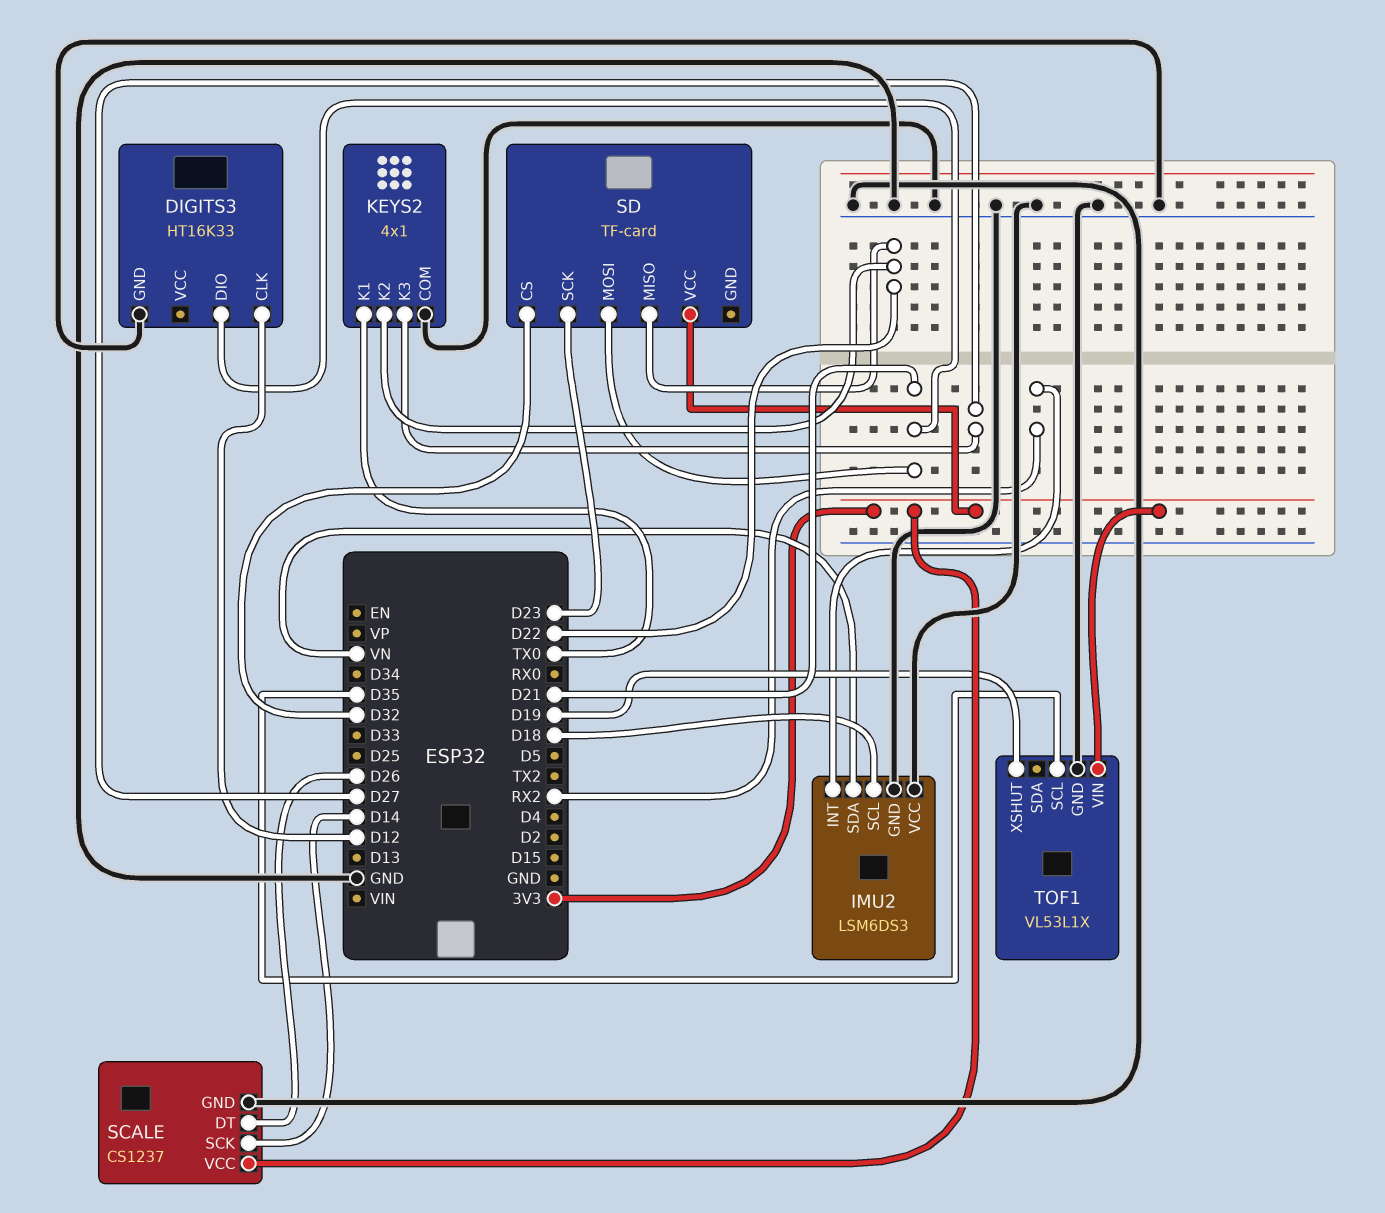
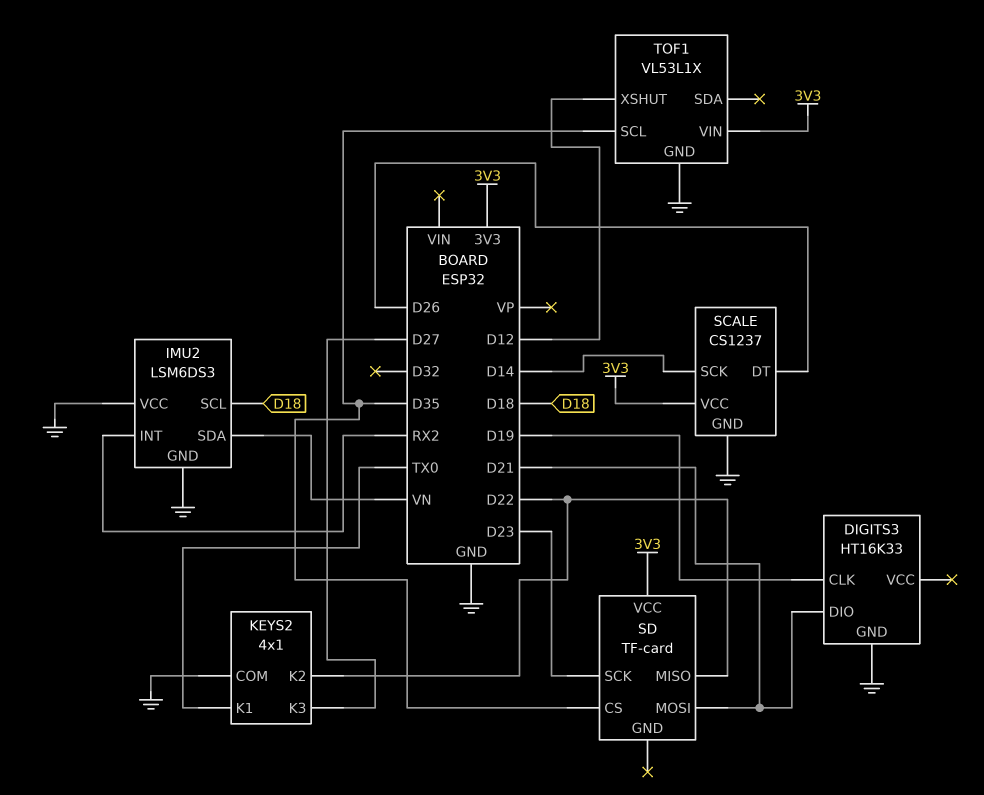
DIGITS3 pin CLK: D12 -> D19
SD pin CS: D32 -> D35
TOF1 pin XSHUT: D19 -> D12

